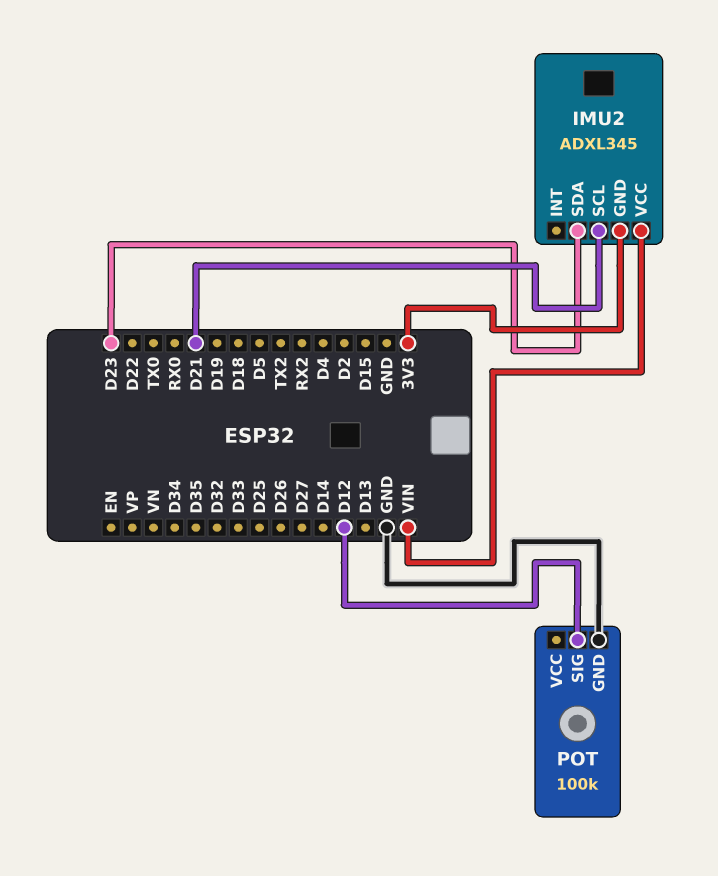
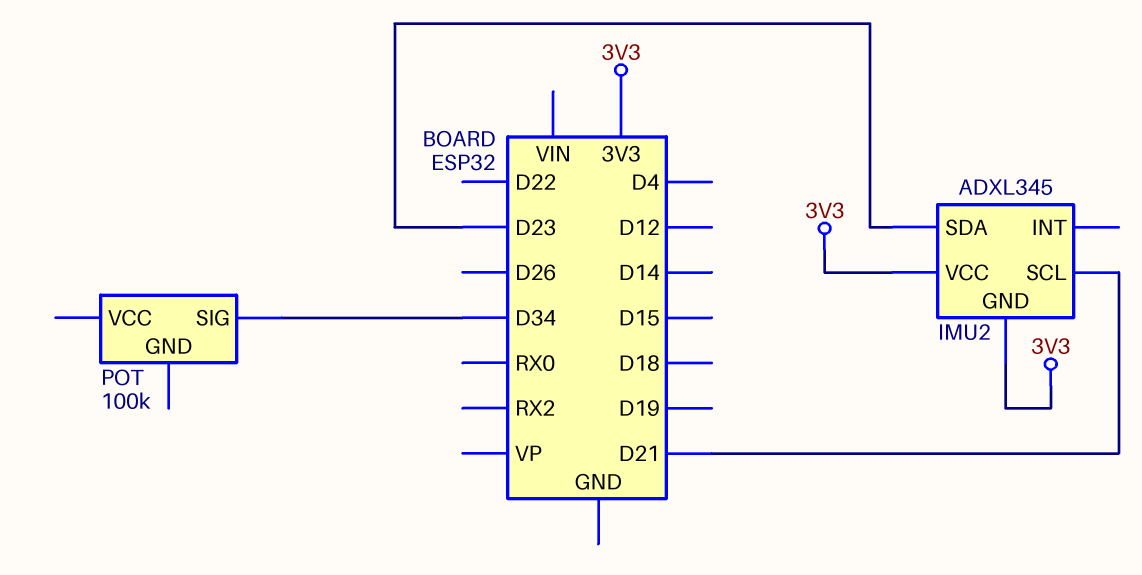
IMU2 pin VCC: VIN -> 3V3
POT pin GND: GND -> none
POT pin SIG: D12 -> D34

